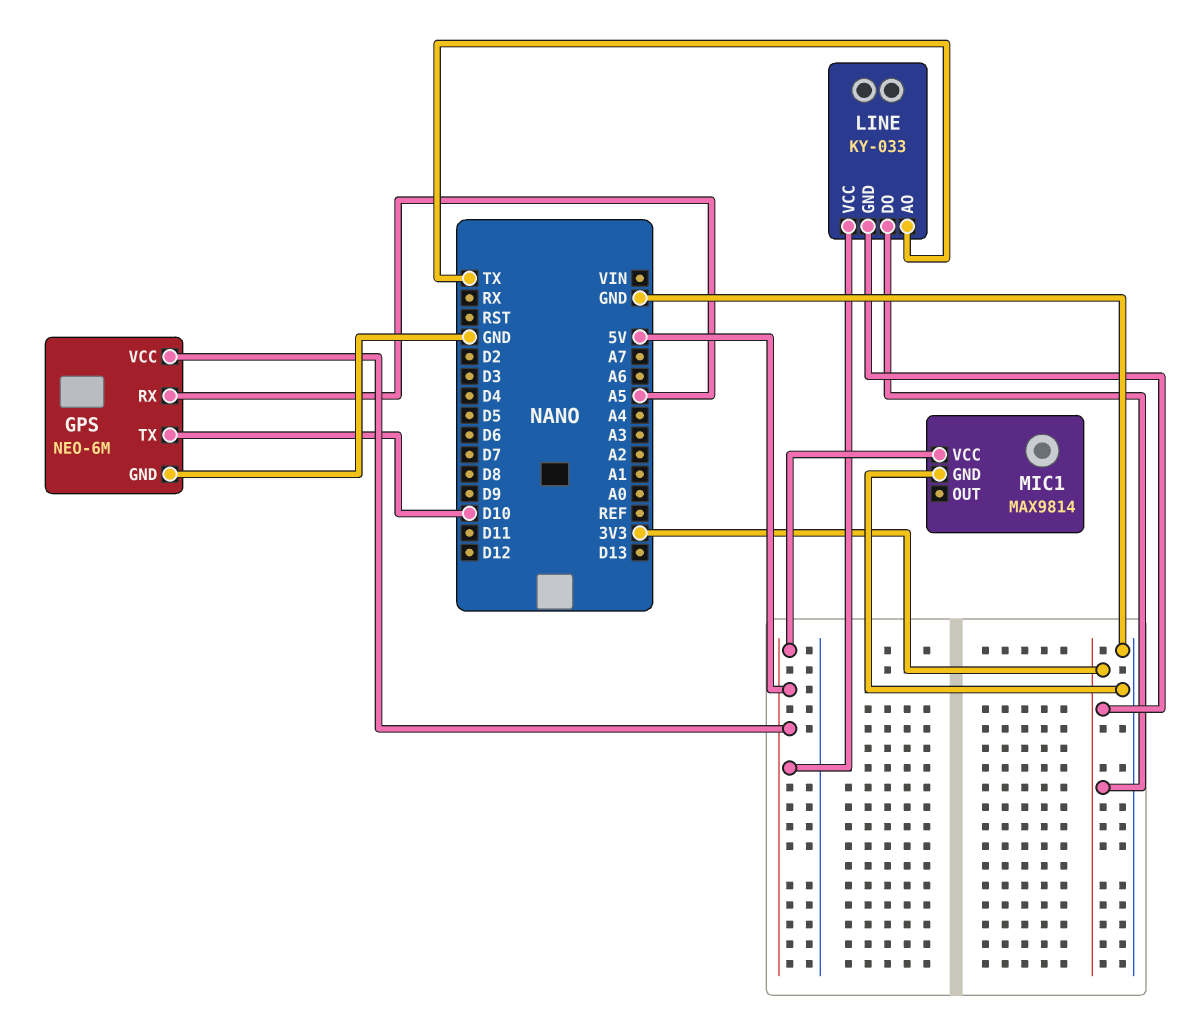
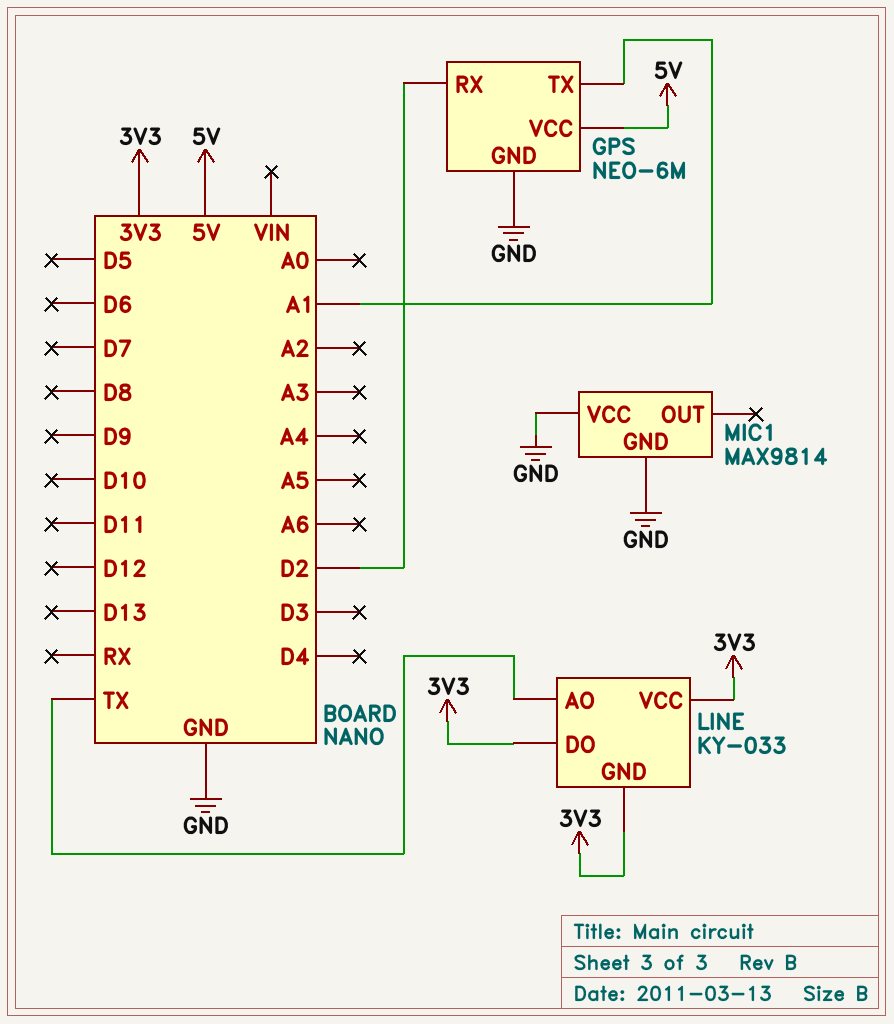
GPS pin RX: A5 -> D2
GPS pin TX: D10 -> A1
LINE pin VCC: 5V -> 3V3
MIC1 pin VCC: 5V -> GND

